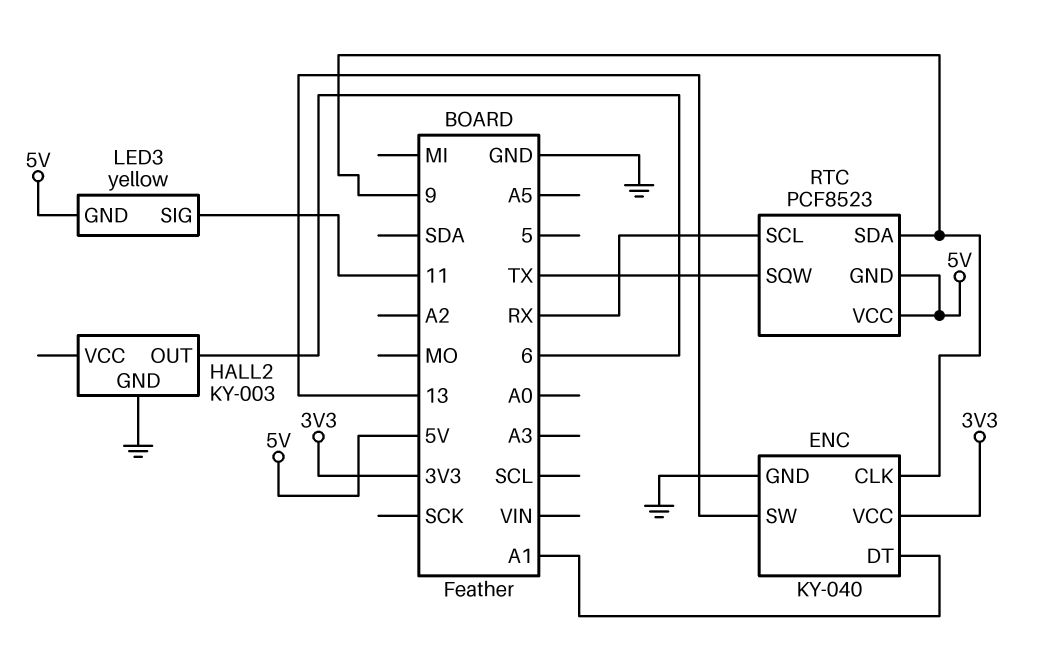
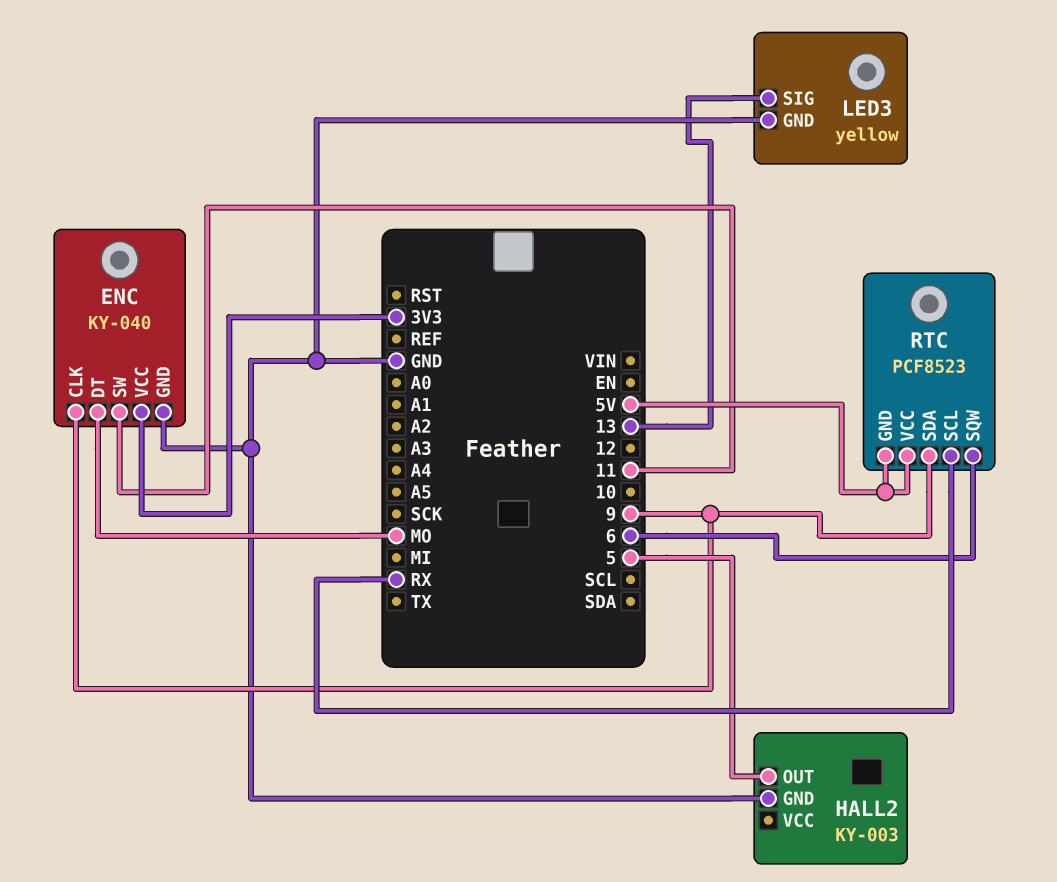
ENC pin DT: A1 -> MO
ENC pin SW: 13 -> 11
HALL2 pin OUT: 6 -> 5
LED3 pin GND: 5V -> GND
LED3 pin SIG: 11 -> 13
RTC pin SQW: TX -> 6

